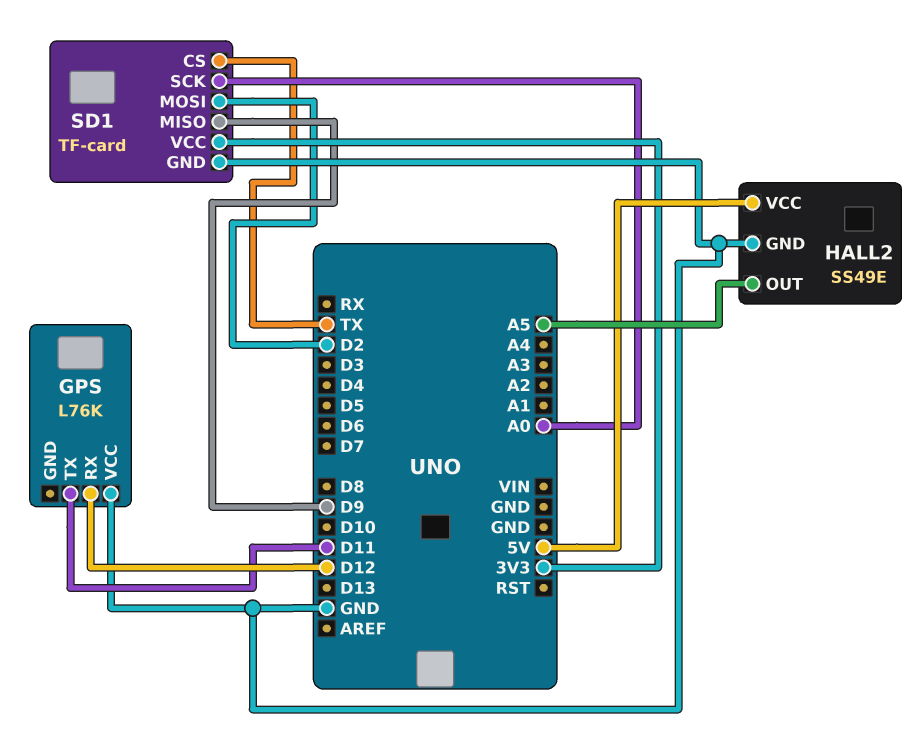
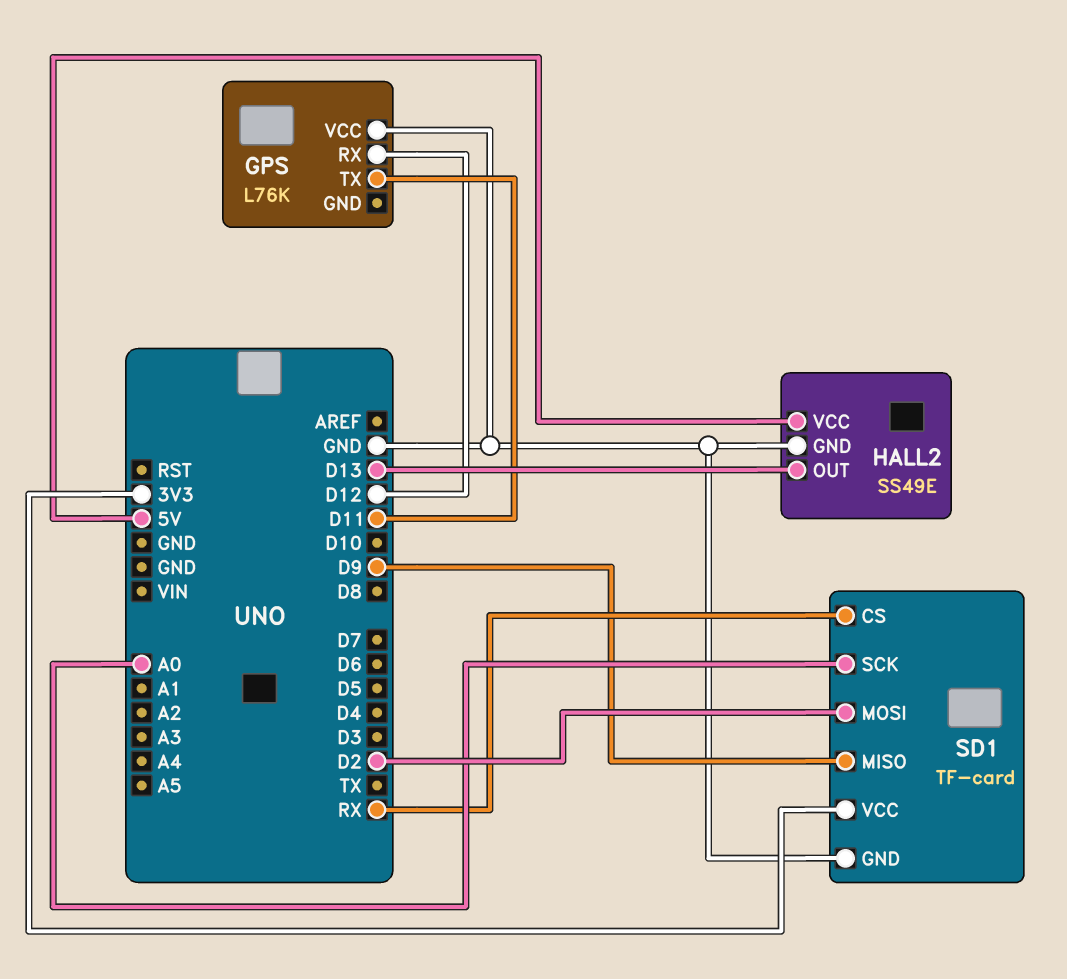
HALL2 pin OUT: A5 -> D13
SD1 pin CS: TX -> RX

